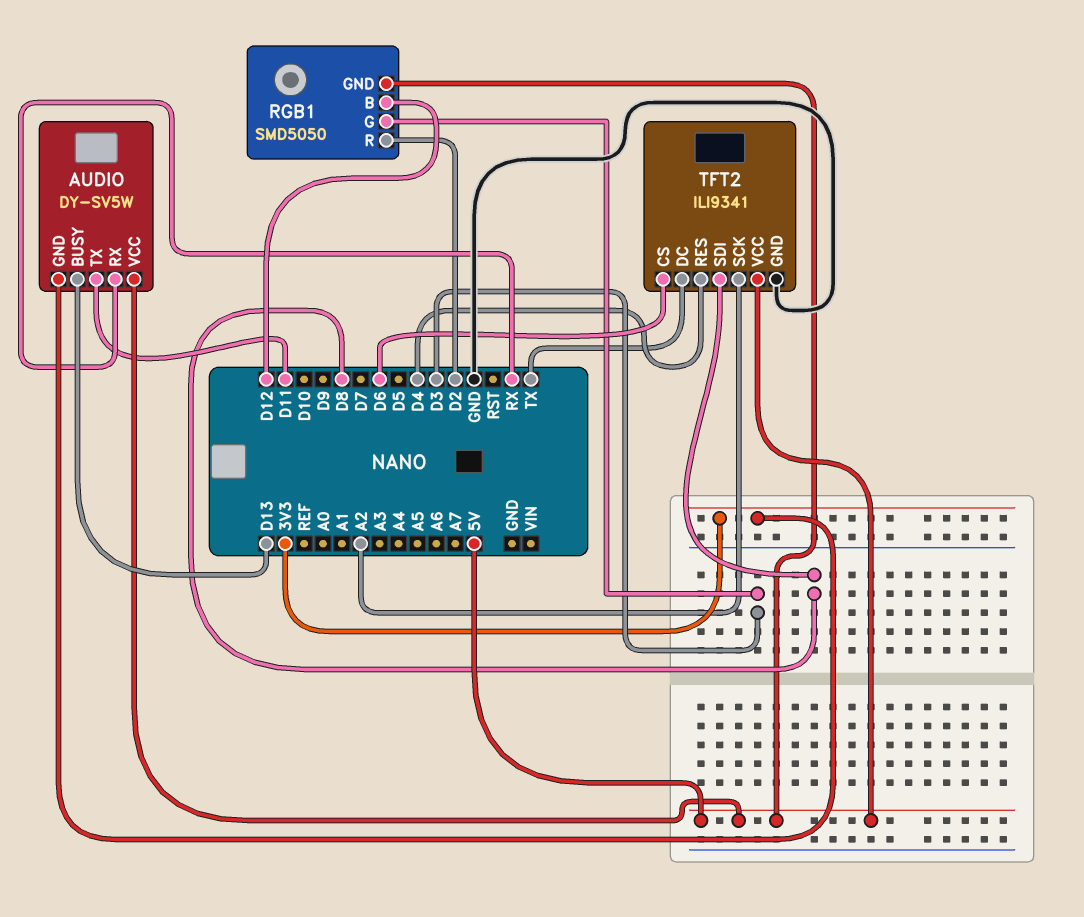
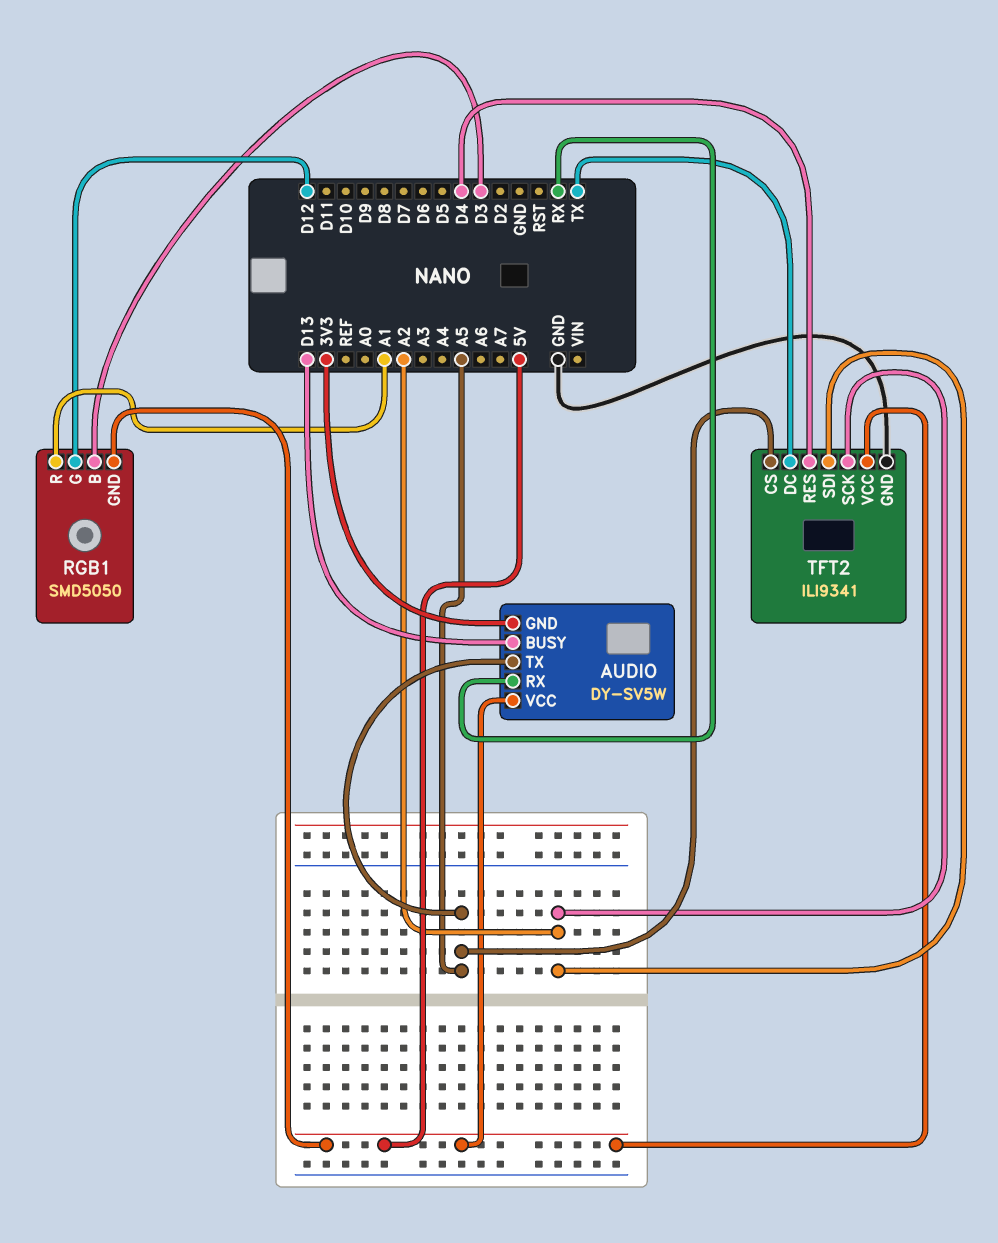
AUDIO pin TX: D11 -> A5
RGB1 pin B: D12 -> D3
RGB1 pin G: D3 -> D12
RGB1 pin R: D2 -> A1
TFT2 pin CS: D6 -> A5
TFT2 pin SDI: D8 -> A2

